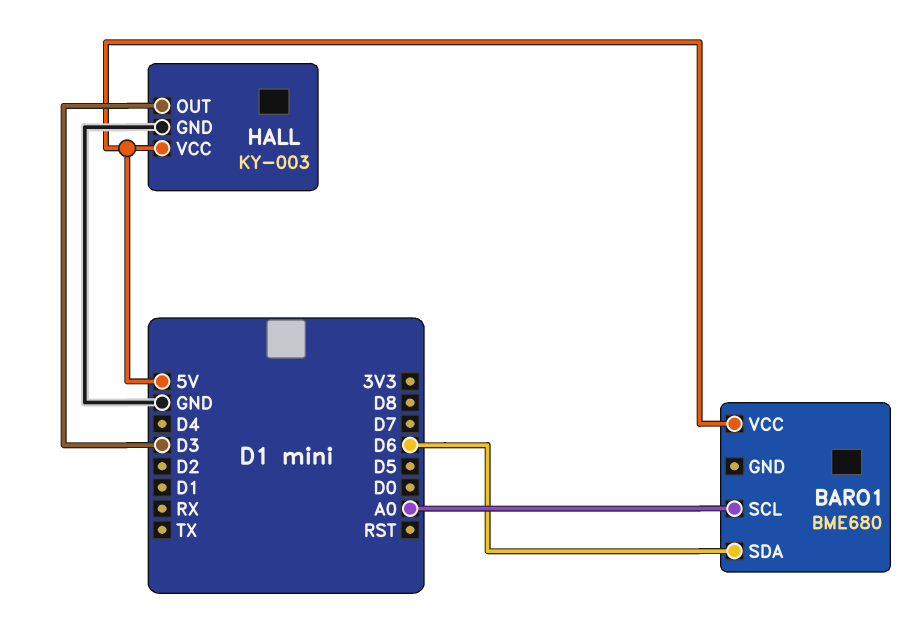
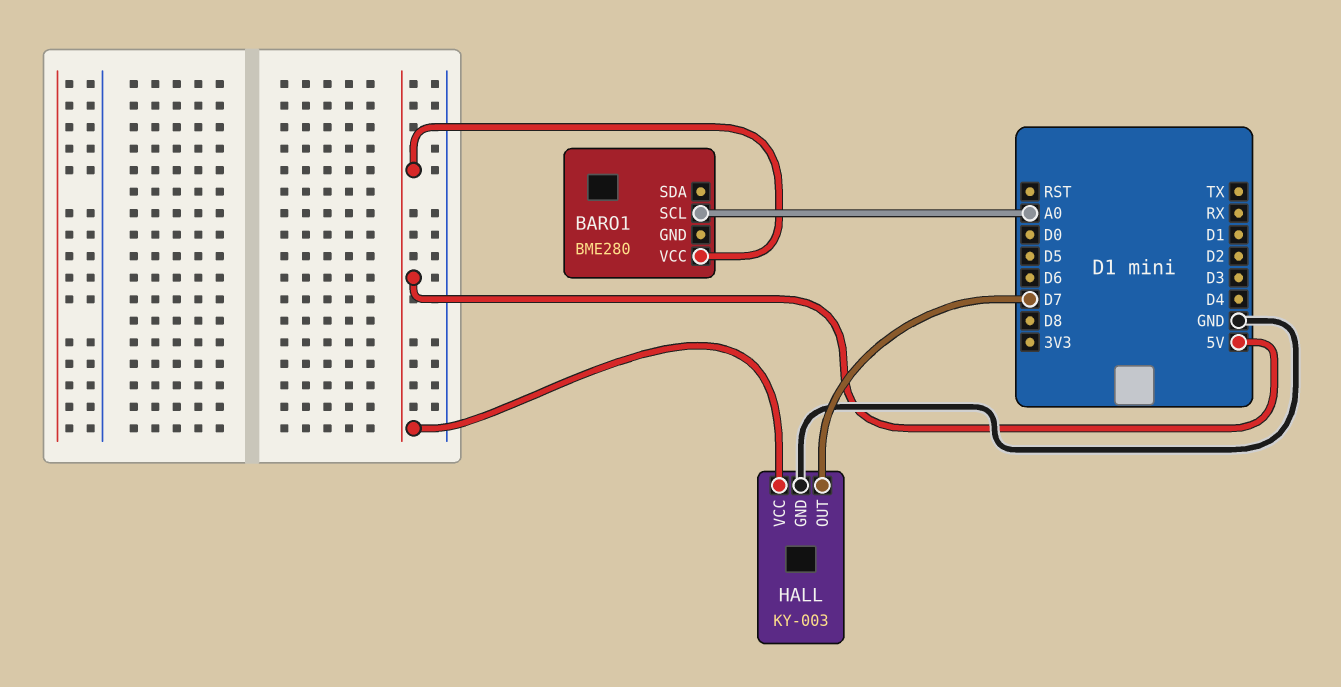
BARO1: BME680 -> BME280
BARO1 pin SDA: D6 -> none
HALL pin OUT: D3 -> D7

